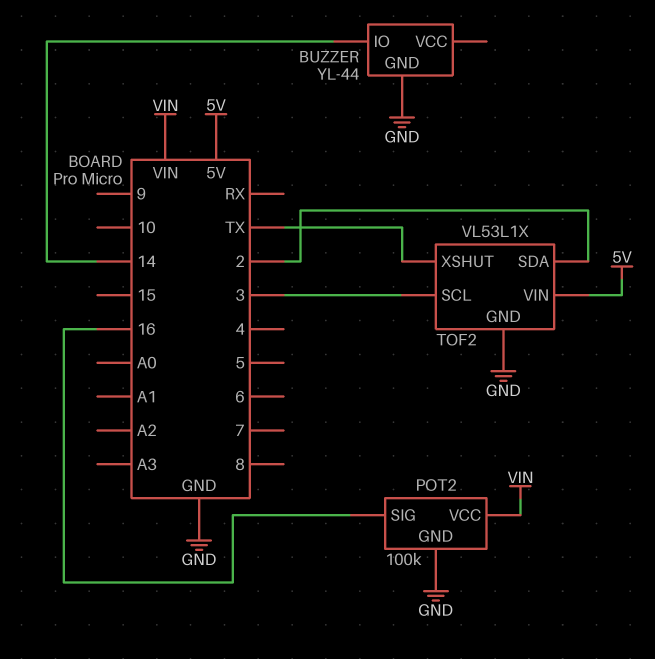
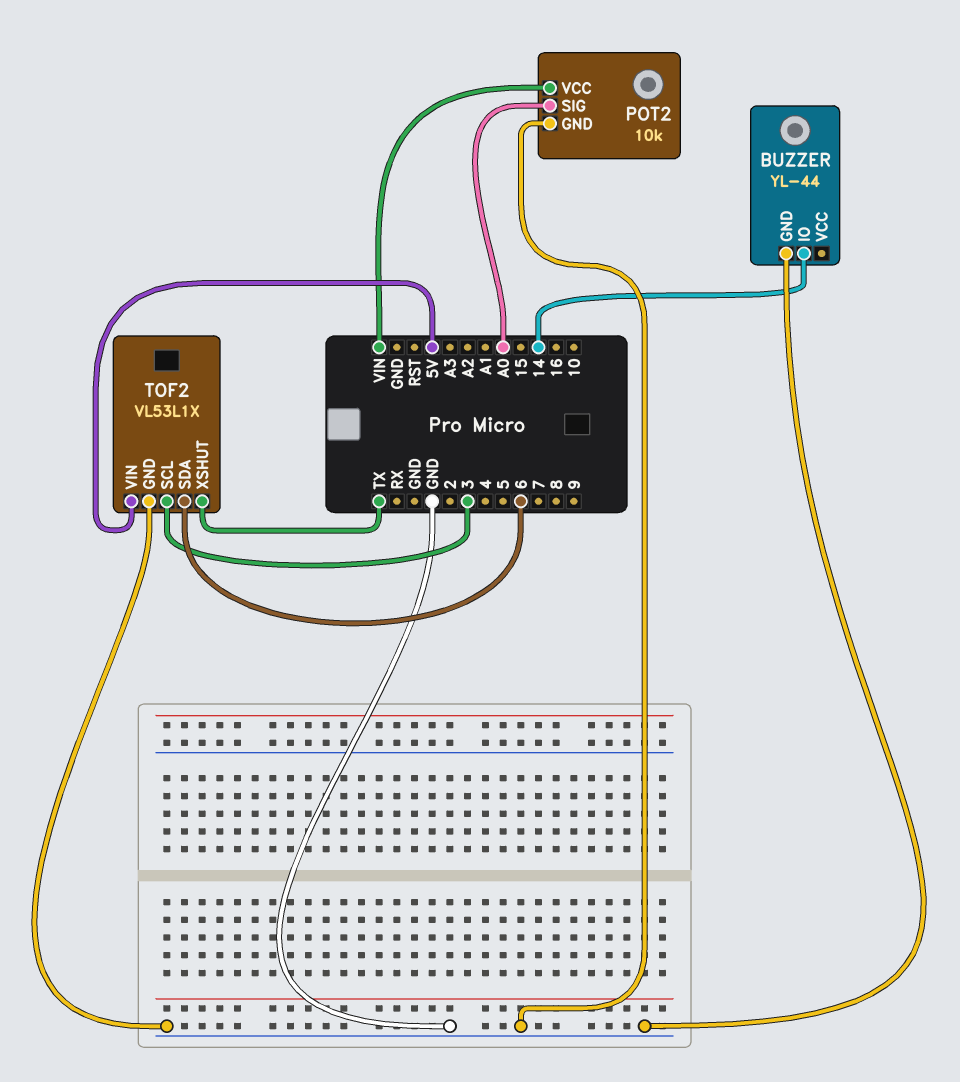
POT2: 100k -> 10k
POT2 pin SIG: 16 -> A0
TOF2 pin SDA: 2 -> 6

